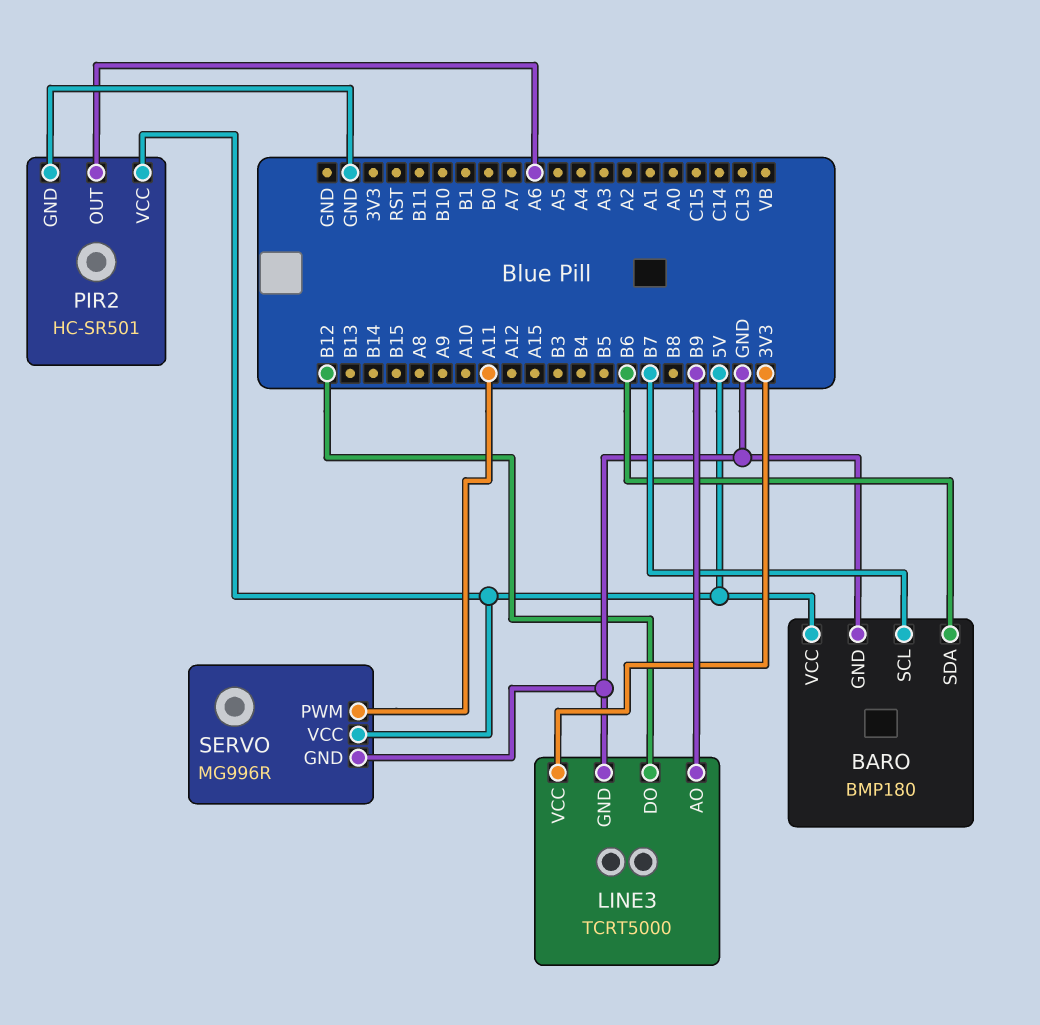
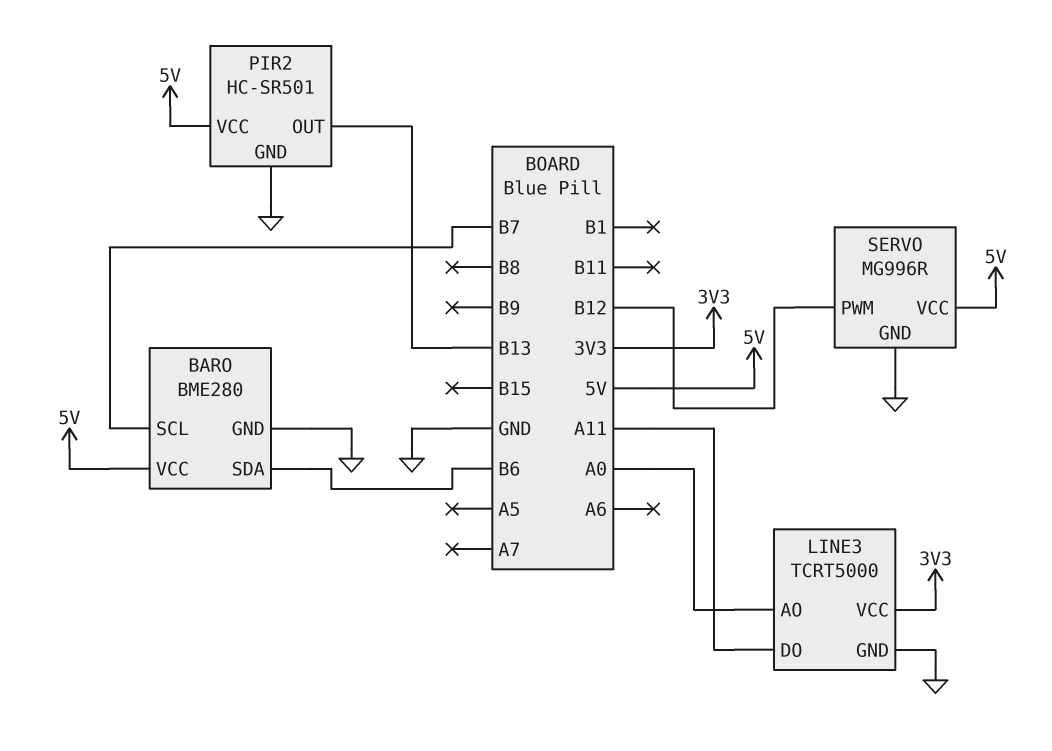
BARO: BMP180 -> BME280
LINE3 pin AO: B9 -> A0
LINE3 pin DO: B12 -> A11
PIR2 pin OUT: A6 -> B13
SERVO pin PWM: A11 -> B12

